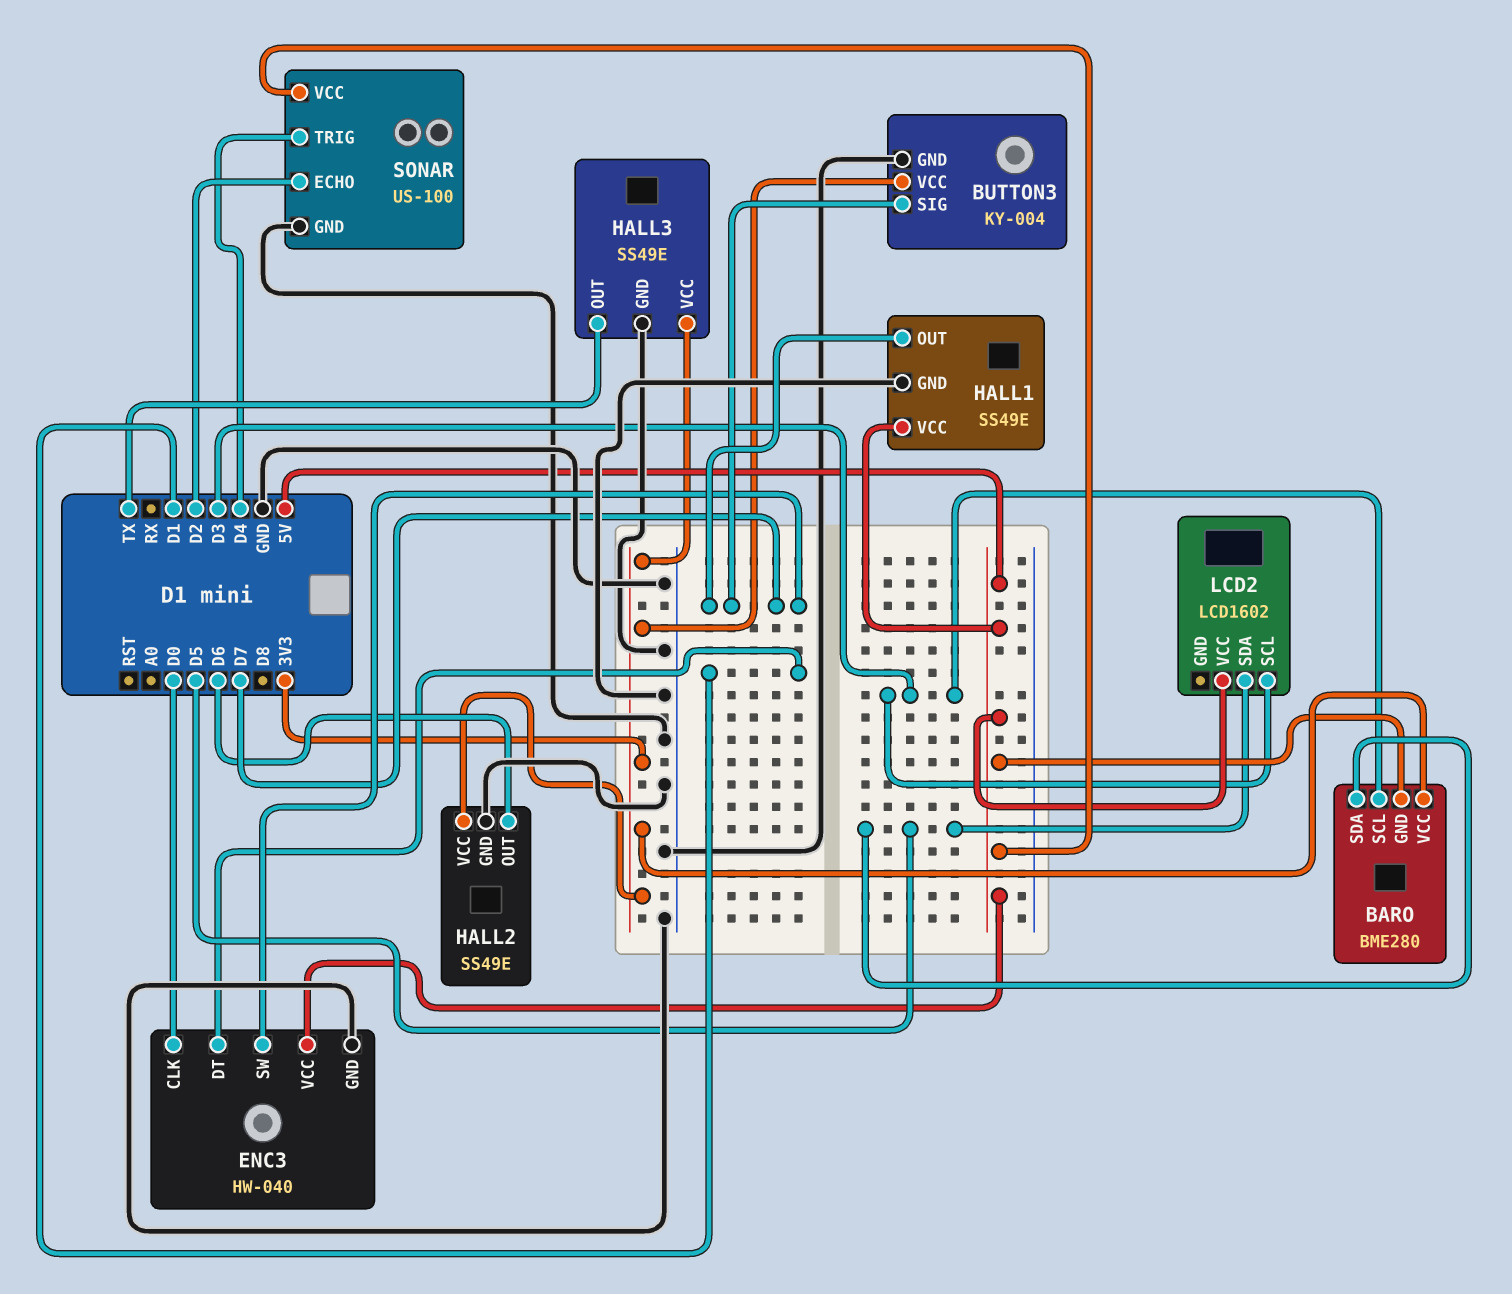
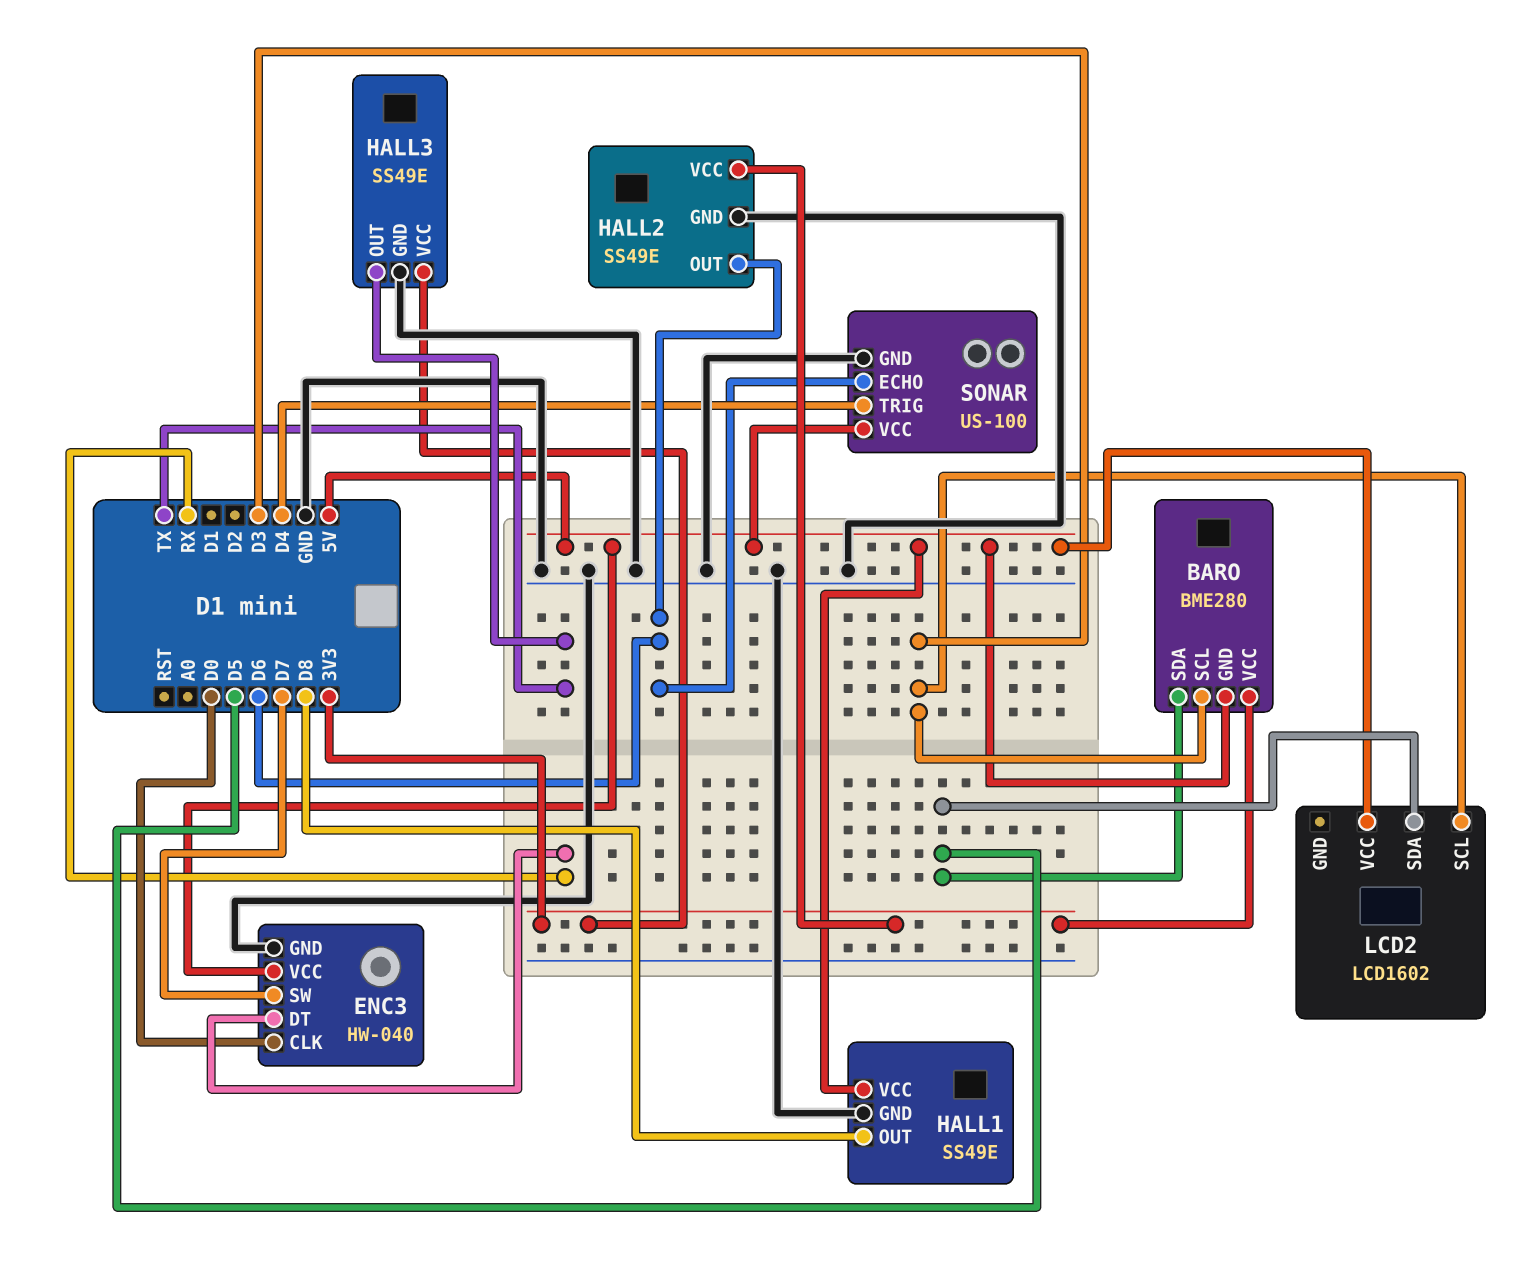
BUTTON3: KY-004 -> none
BUTTON3 pin GND: GND -> none
BUTTON3 pin SIG: D7 -> none
BUTTON3 pin VCC: 3V3 -> none
ENC3 pin DT: D1 -> RX
HALL1 pin OUT: D7 -> D8
SONAR pin ECHO: D2 -> D6

